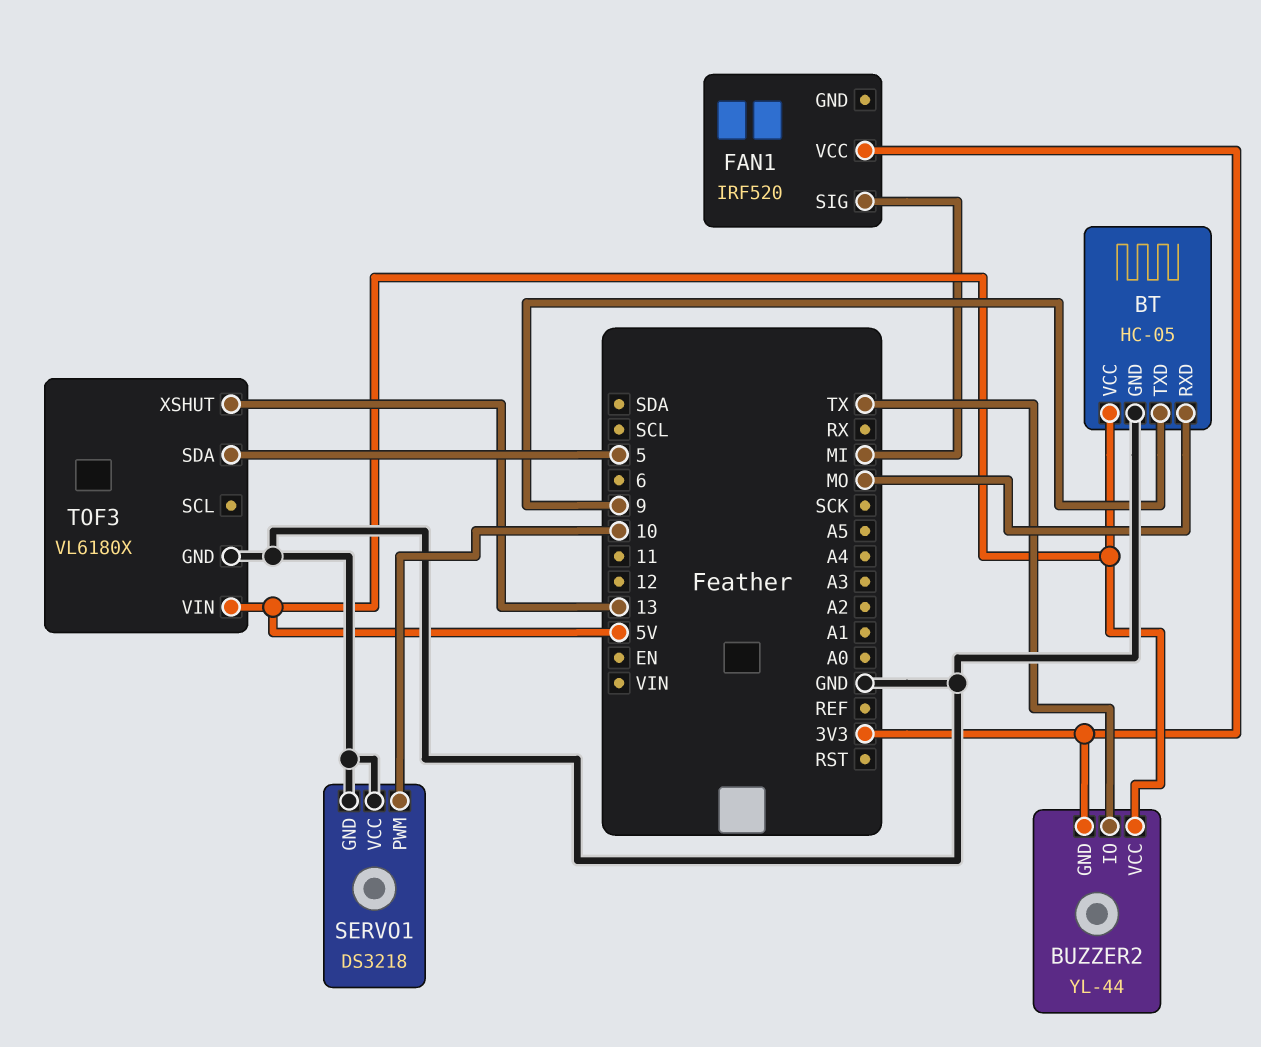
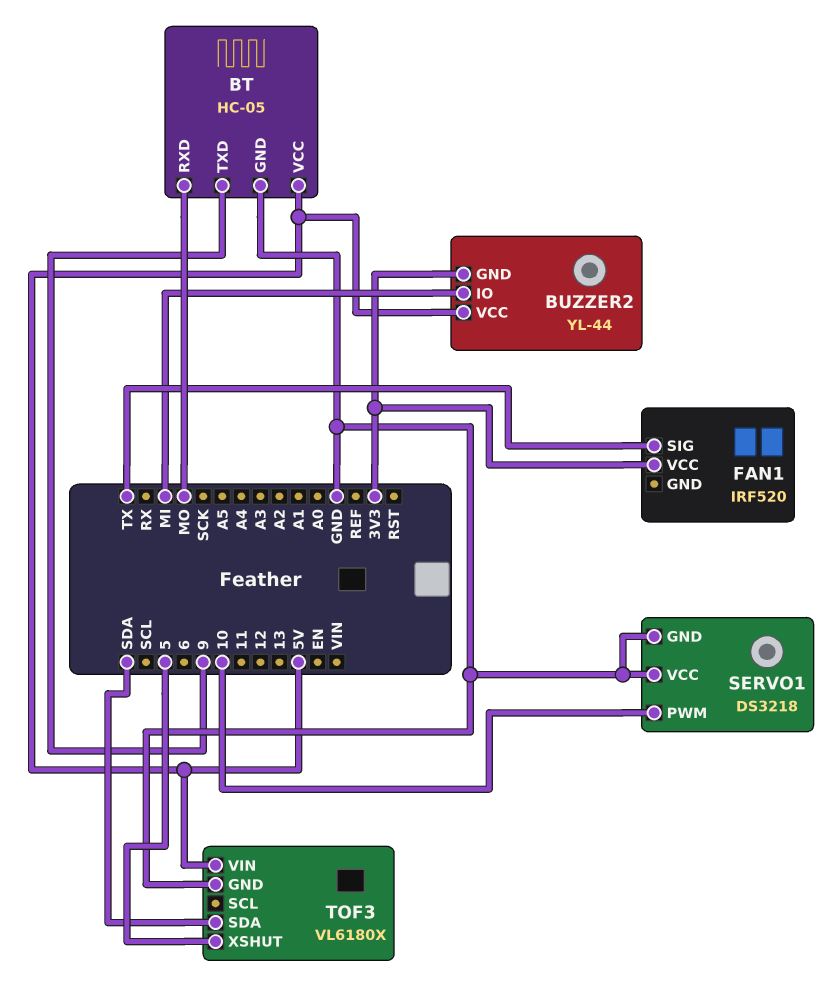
BUZZER2 pin IO: TX -> MI
FAN1 pin SIG: MI -> TX
TOF3 pin SDA: 5 -> SDA
TOF3 pin XSHUT: 13 -> 5

